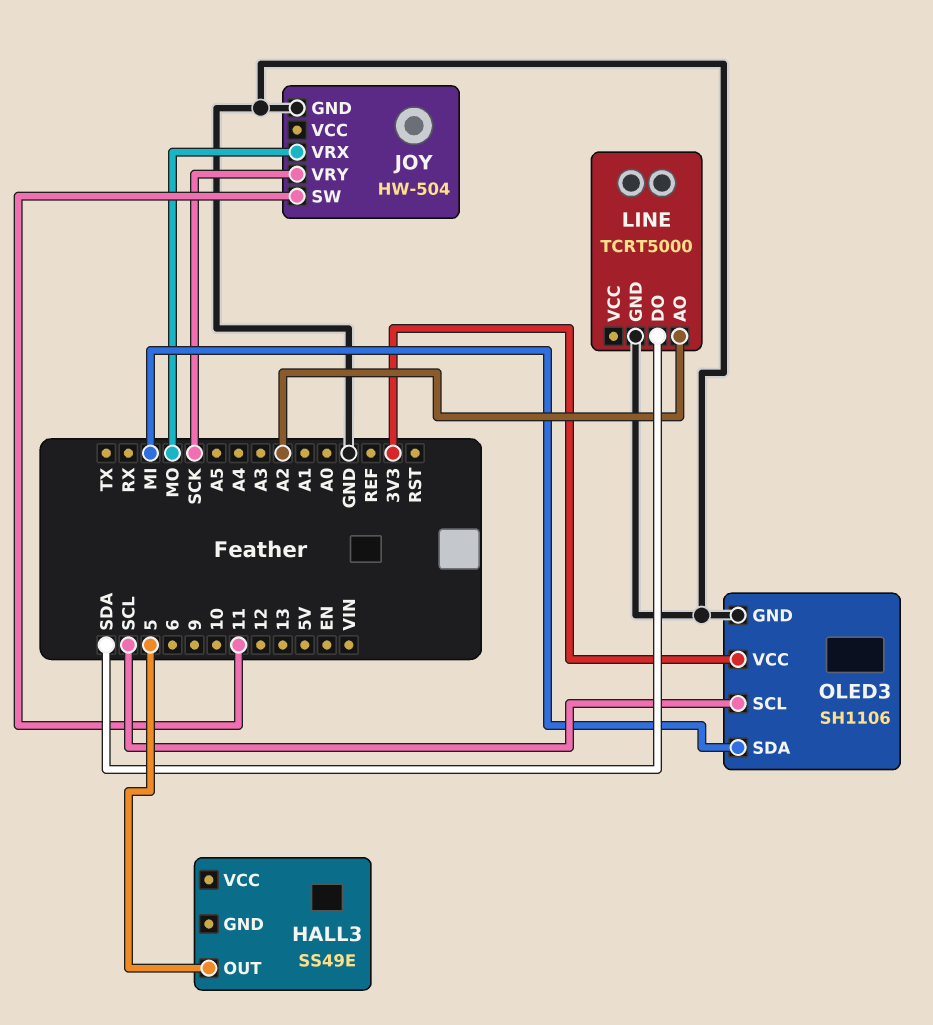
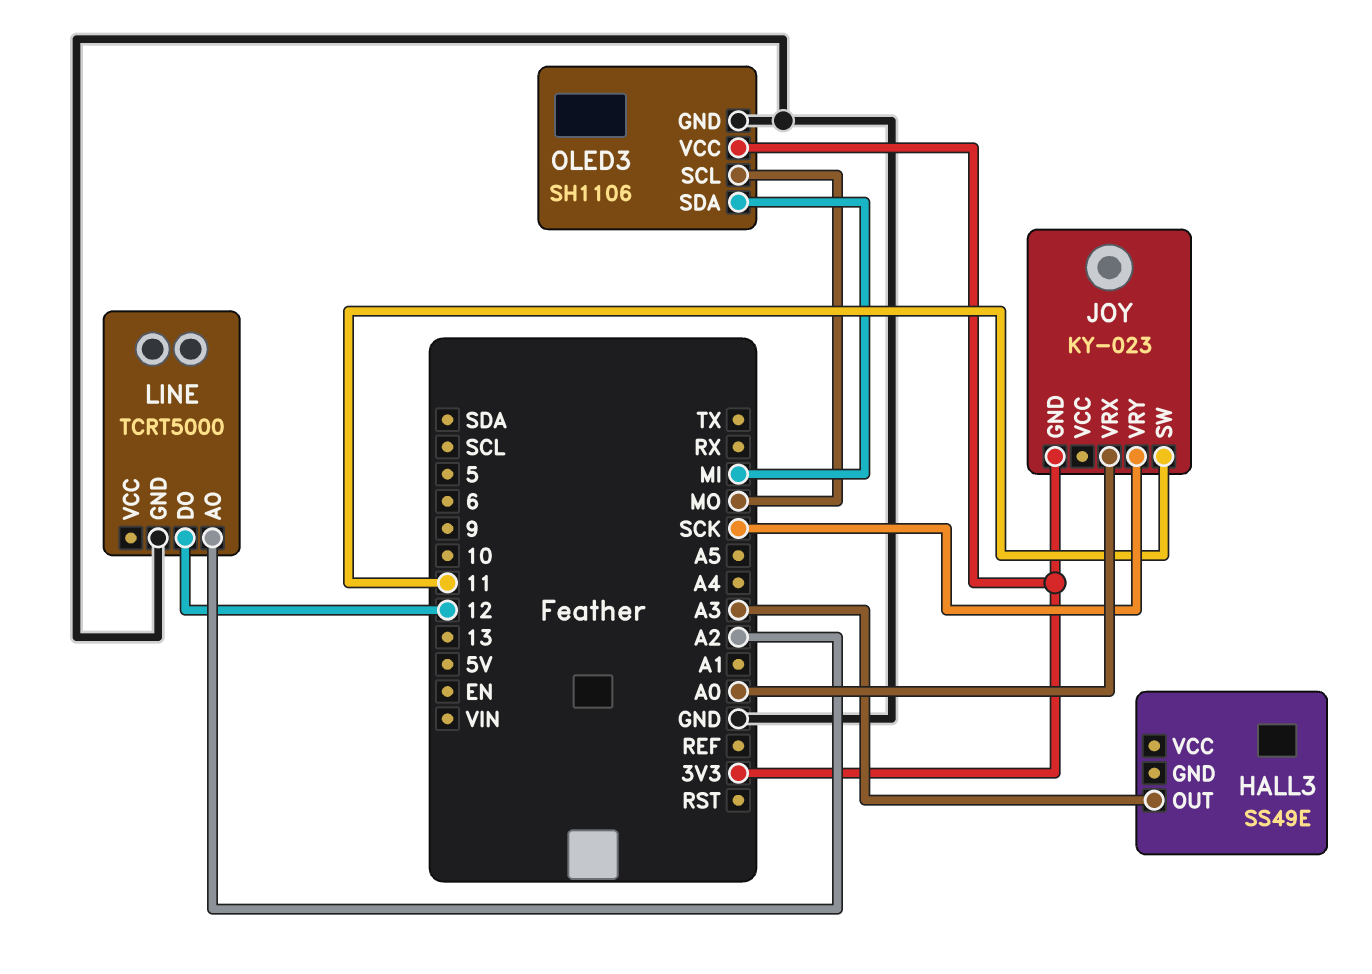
HALL3 pin OUT: 5 -> A3
JOY: HW-504 -> KY-023
JOY pin GND: GND -> 3V3
JOY pin VRX: MO -> A0
LINE pin DO: SDA -> 12
OLED3 pin SCL: SCL -> MO

